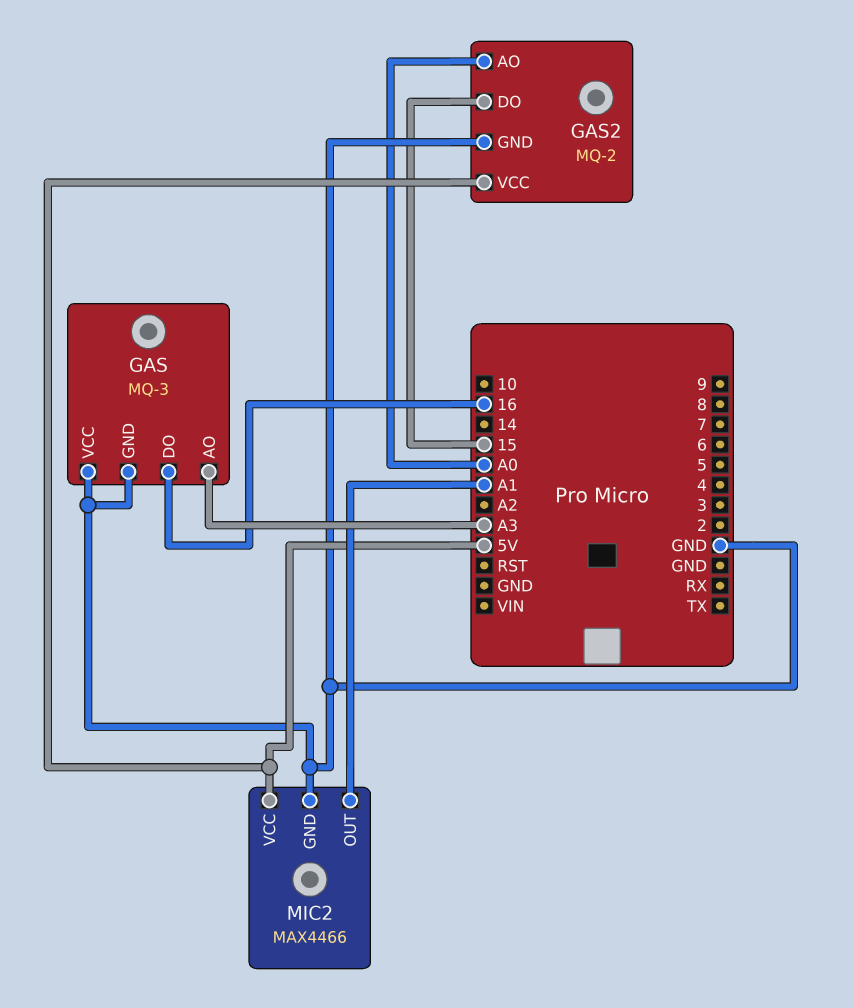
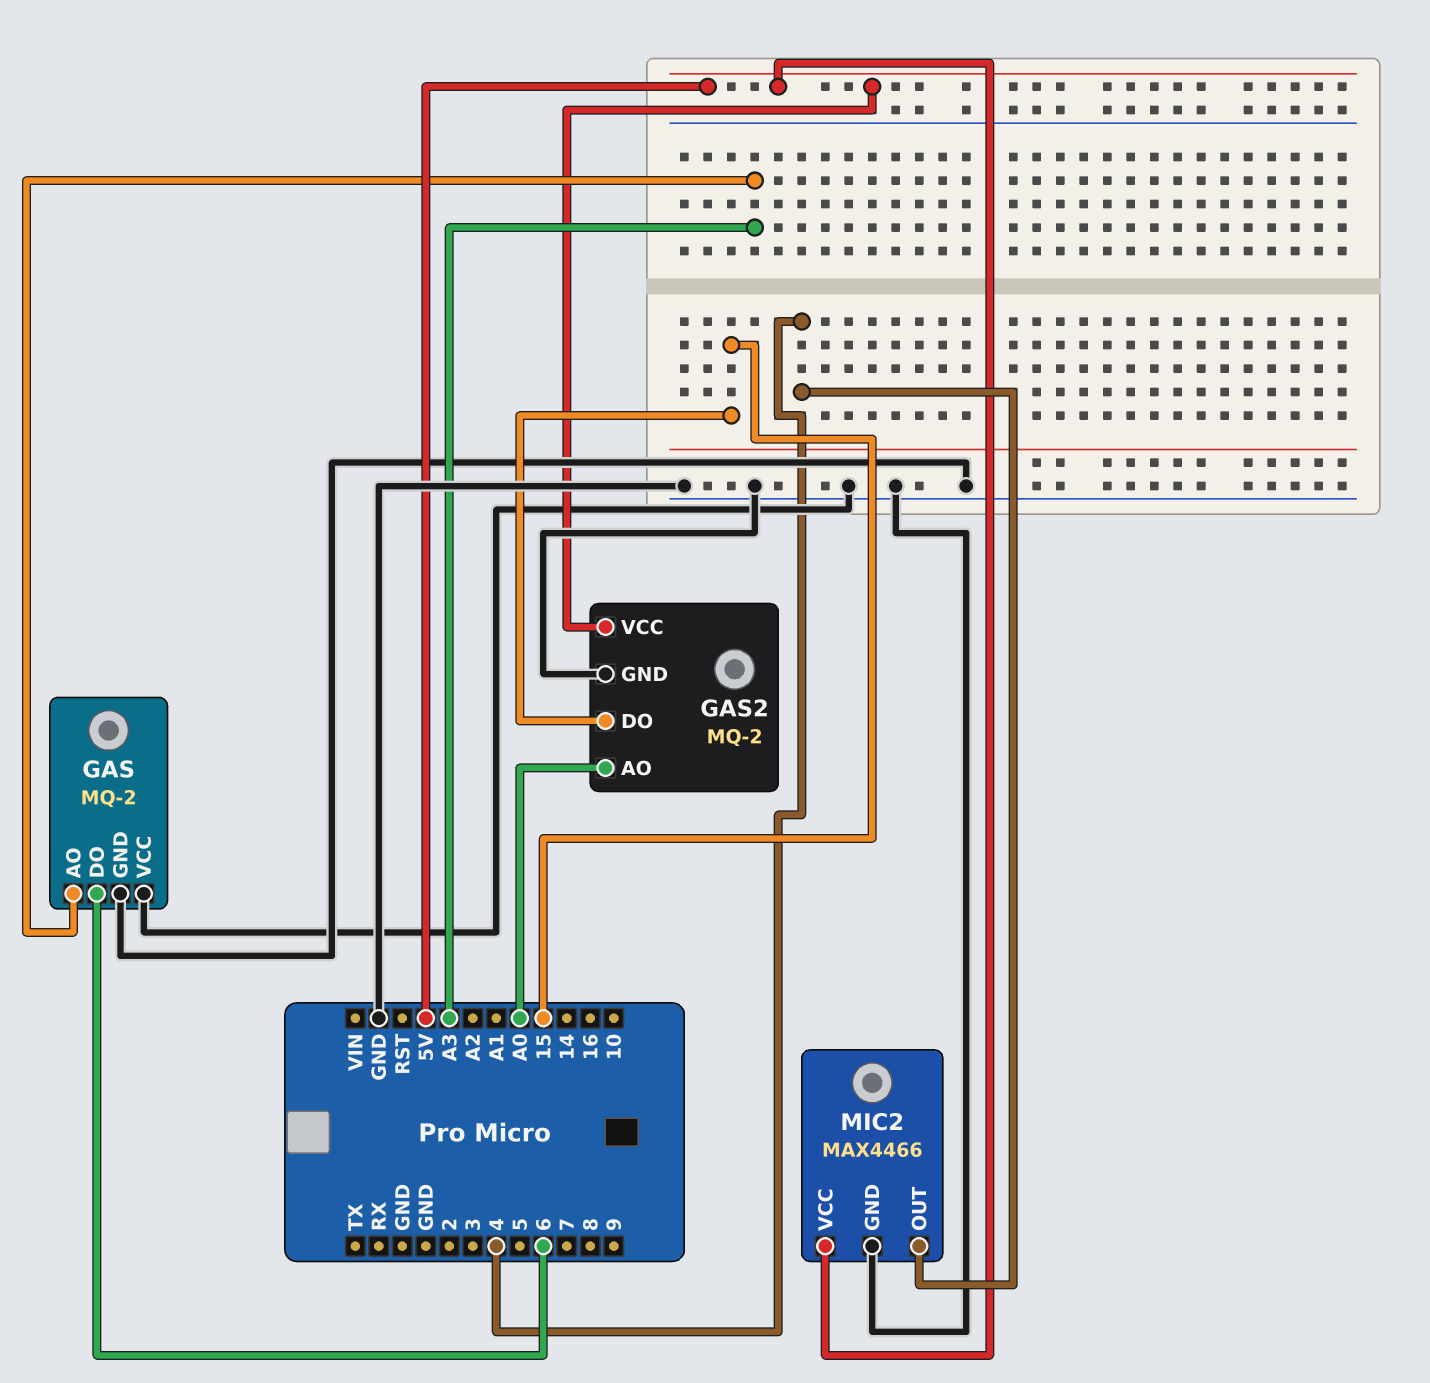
GAS: MQ-3 -> MQ-2
GAS pin DO: 16 -> 6
MIC2 pin OUT: A1 -> 4

